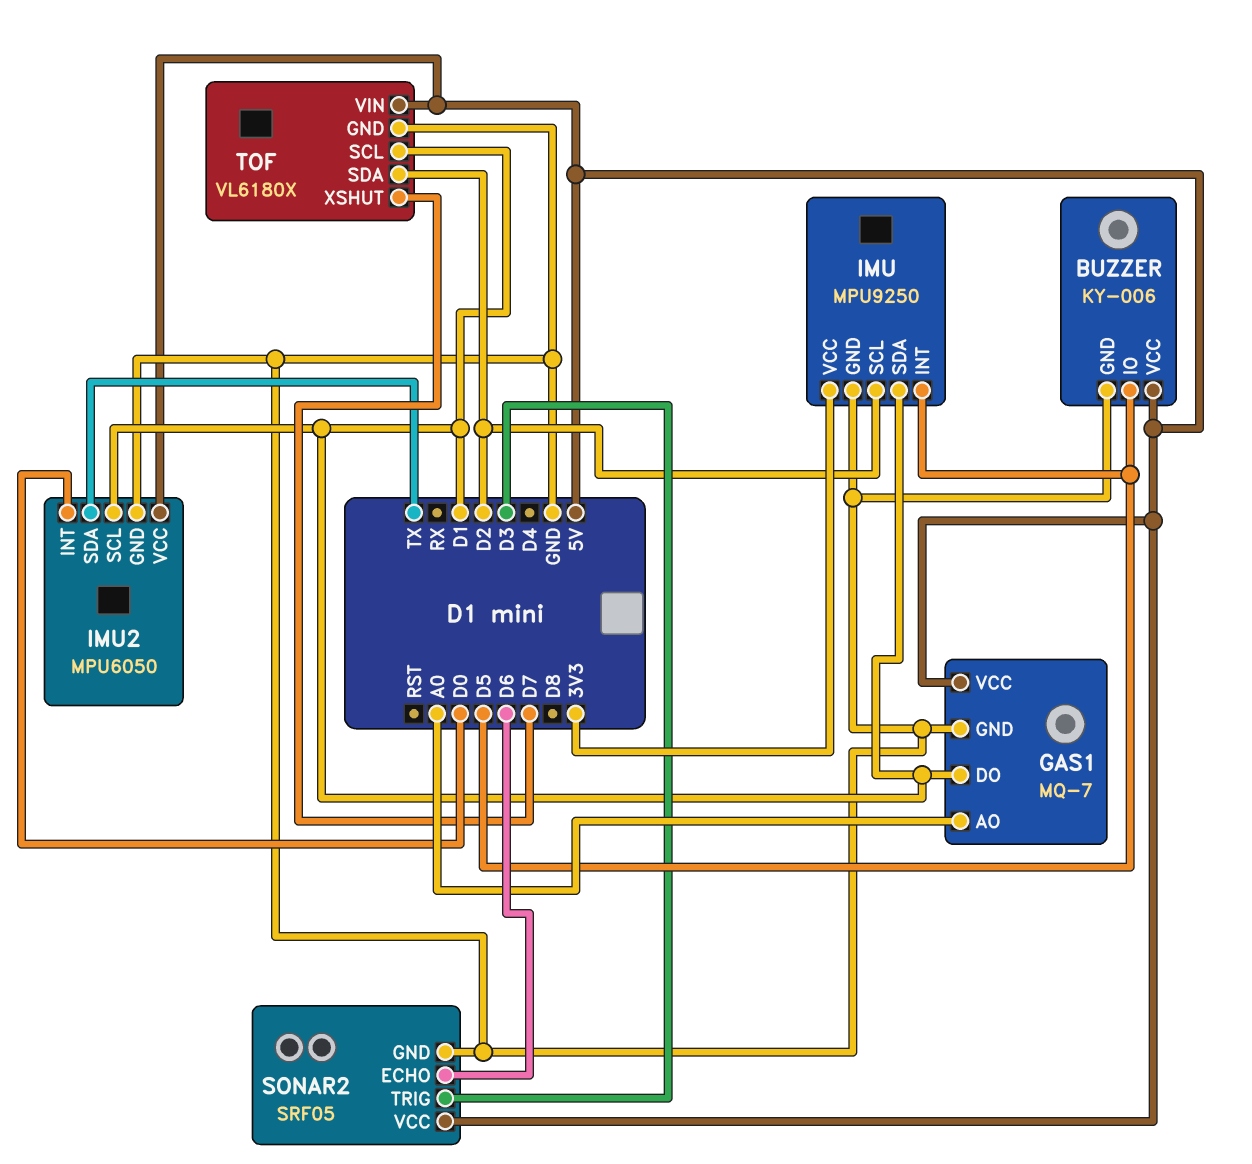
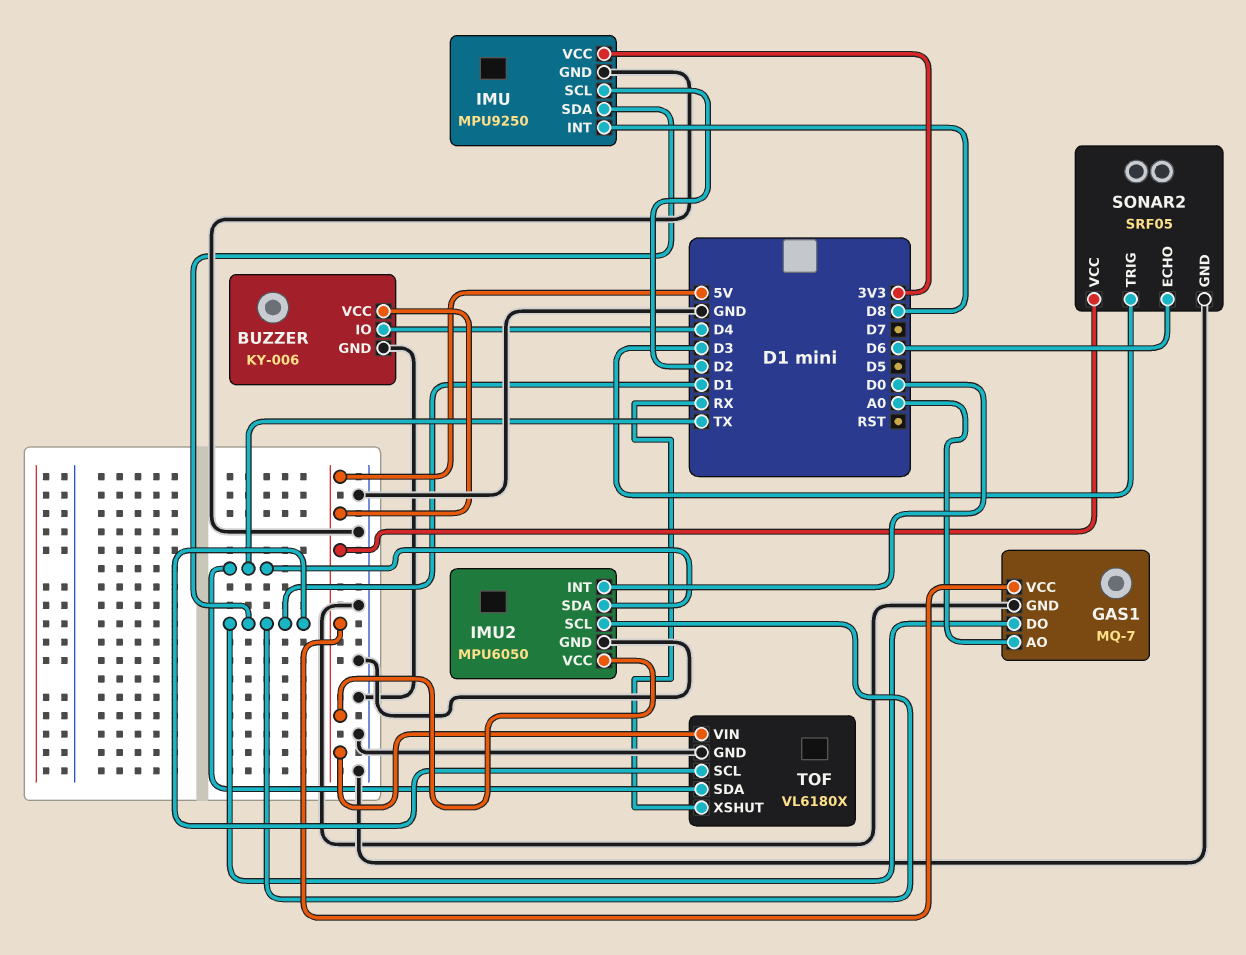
BUZZER pin IO: D5 -> D4
IMU pin INT: D5 -> D8
TOF pin SDA: D2 -> TX
TOF pin XSHUT: D7 -> RX

